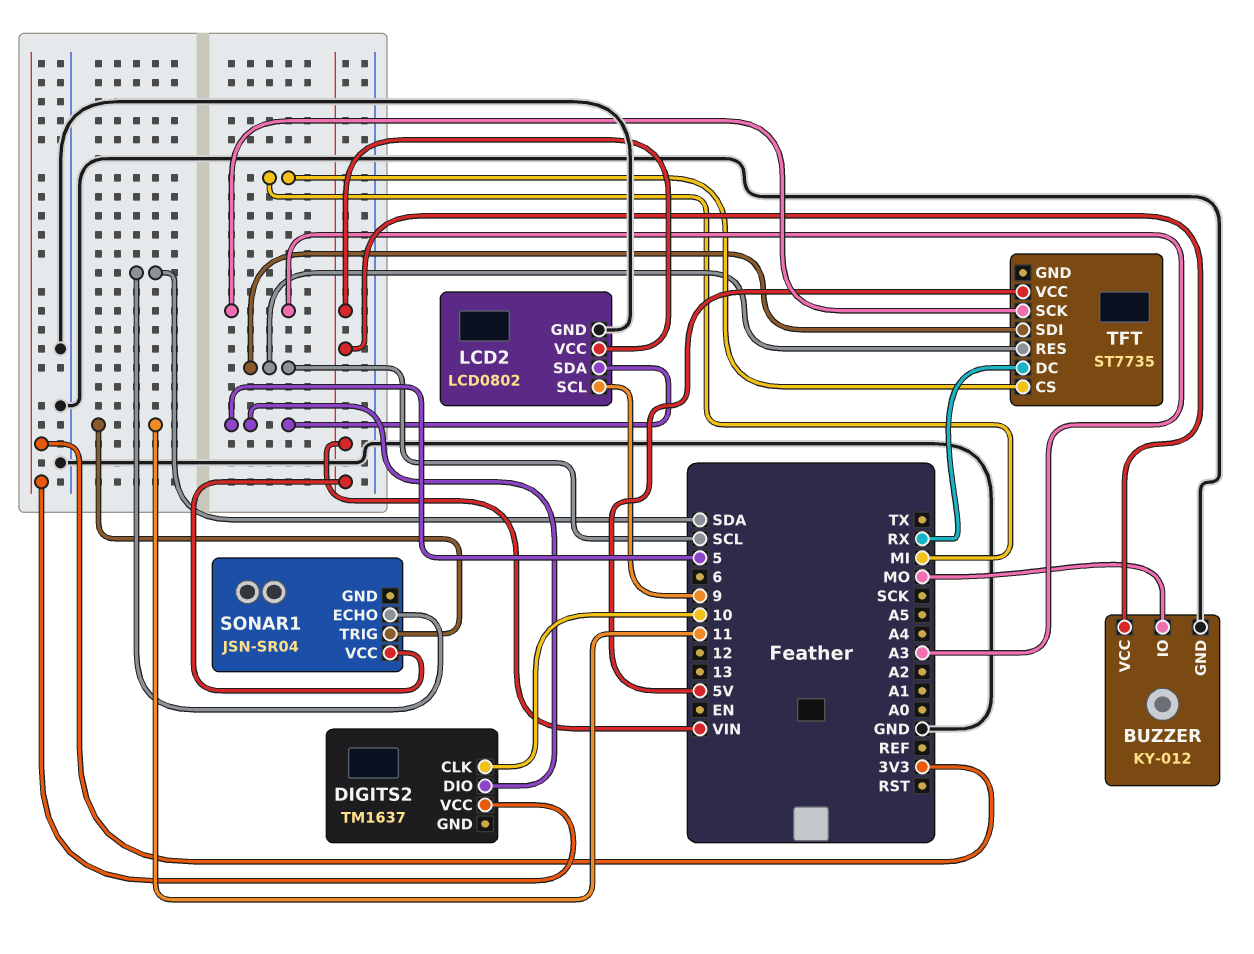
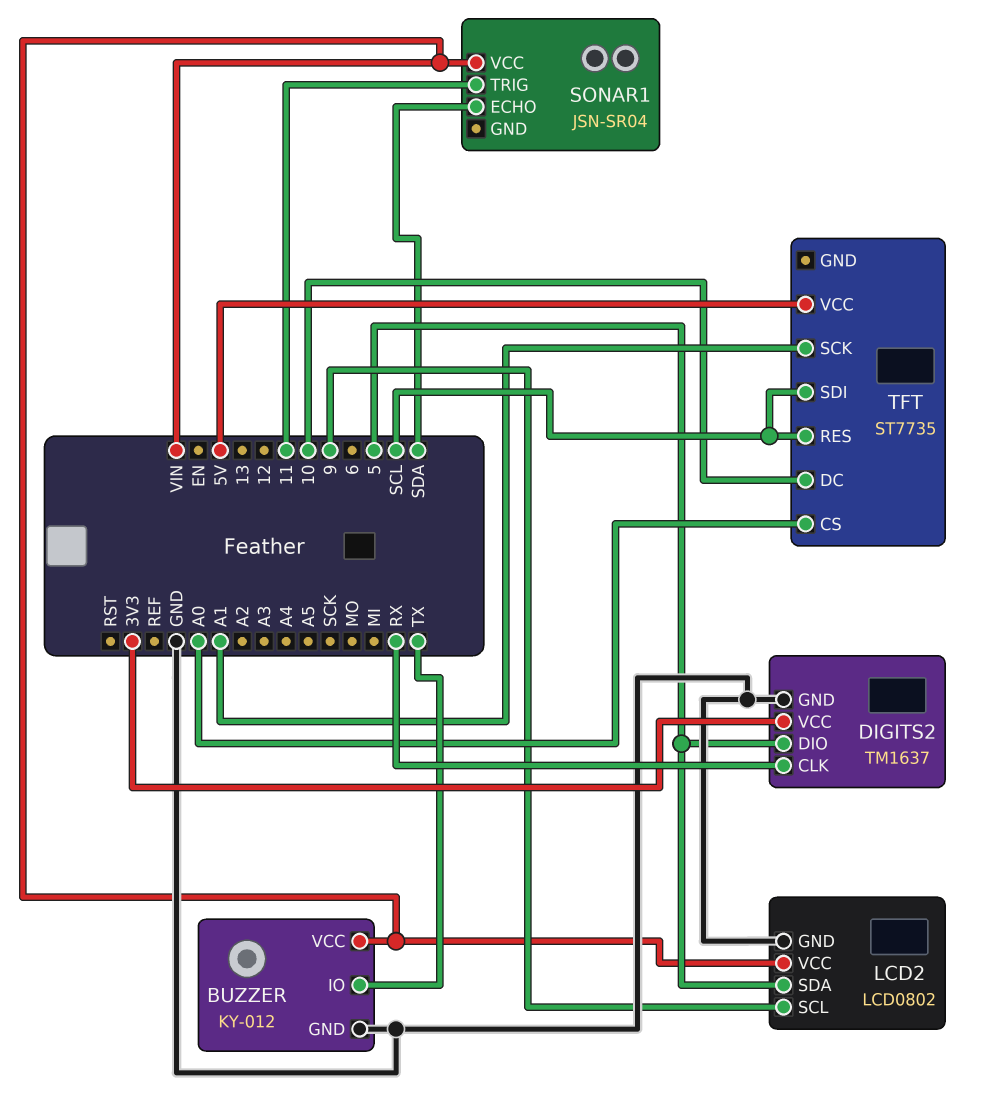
BUZZER pin IO: MO -> TX
DIGITS2 pin CLK: 10 -> RX
DIGITS2 pin GND: none -> GND
TFT pin CS: MI -> A0
TFT pin DC: RX -> 10
TFT pin SCK: A3 -> A1

